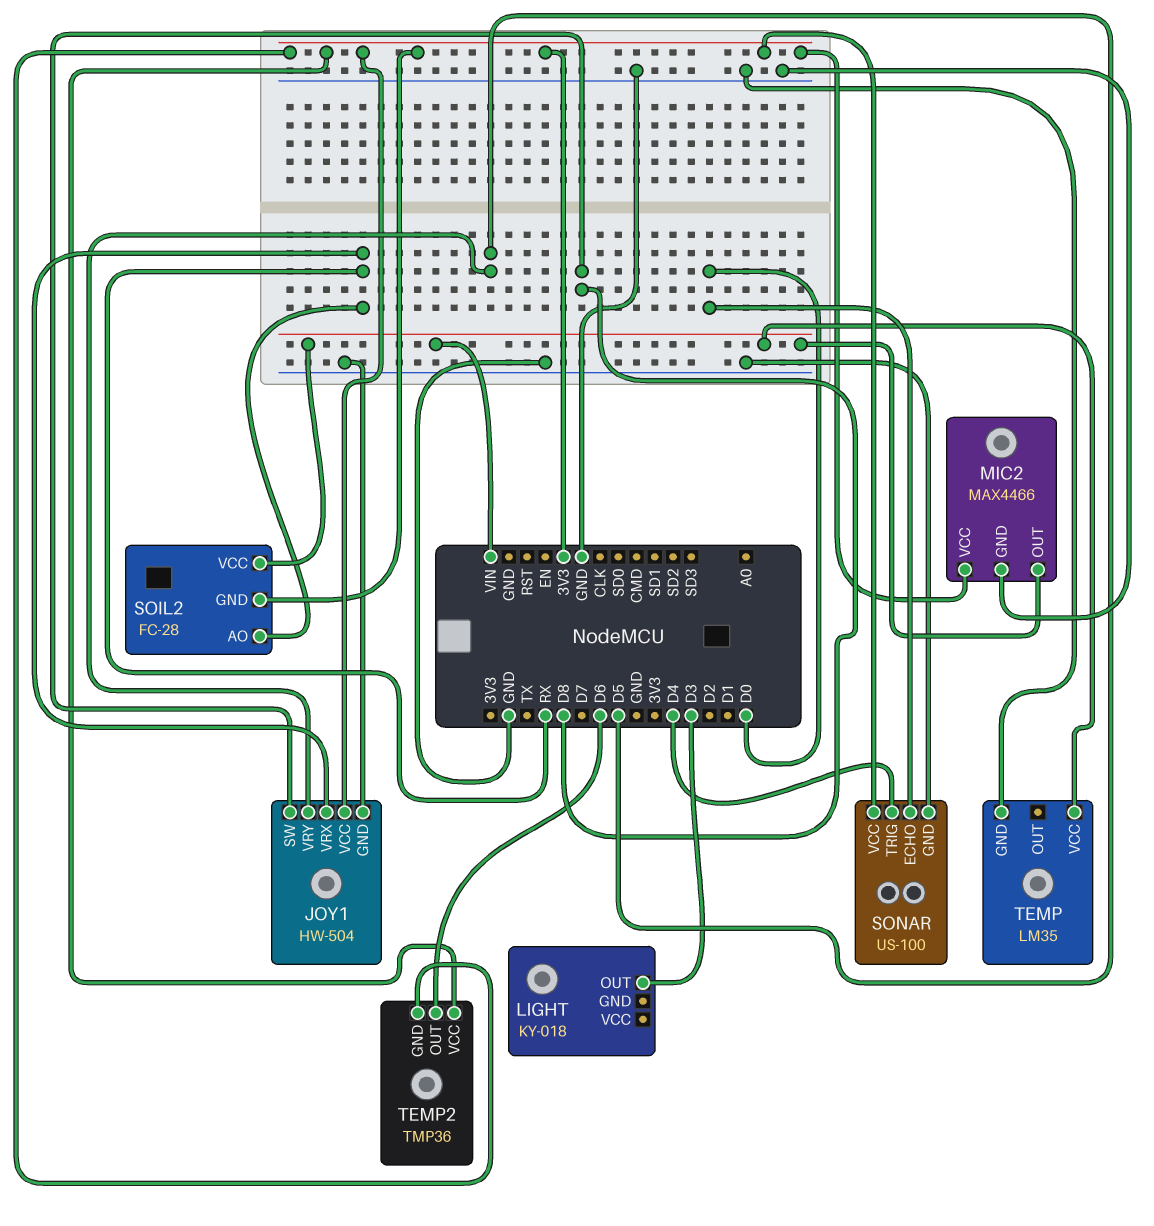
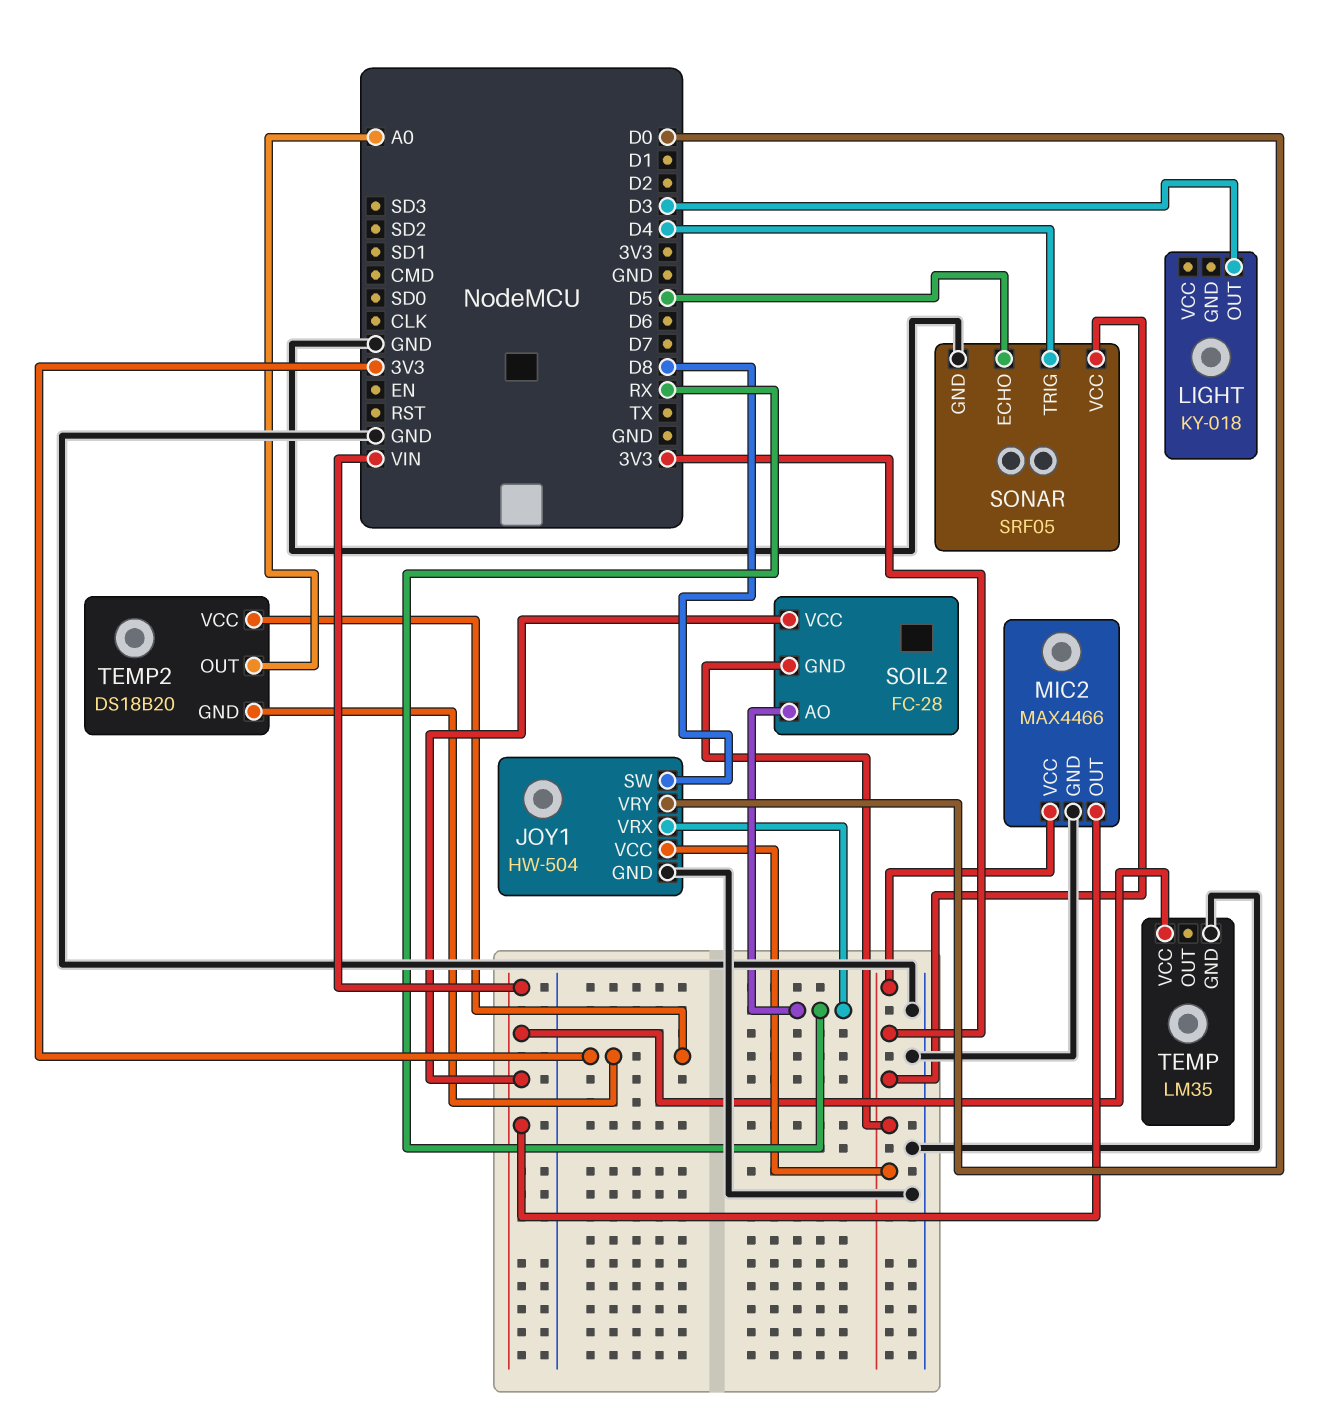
JOY1 pin VRY: D5 -> D0
SONAR: US-100 -> SRF05
SONAR pin ECHO: D0 -> D5
TEMP2: TMP36 -> DS18B20
TEMP2 pin OUT: D6 -> A0

